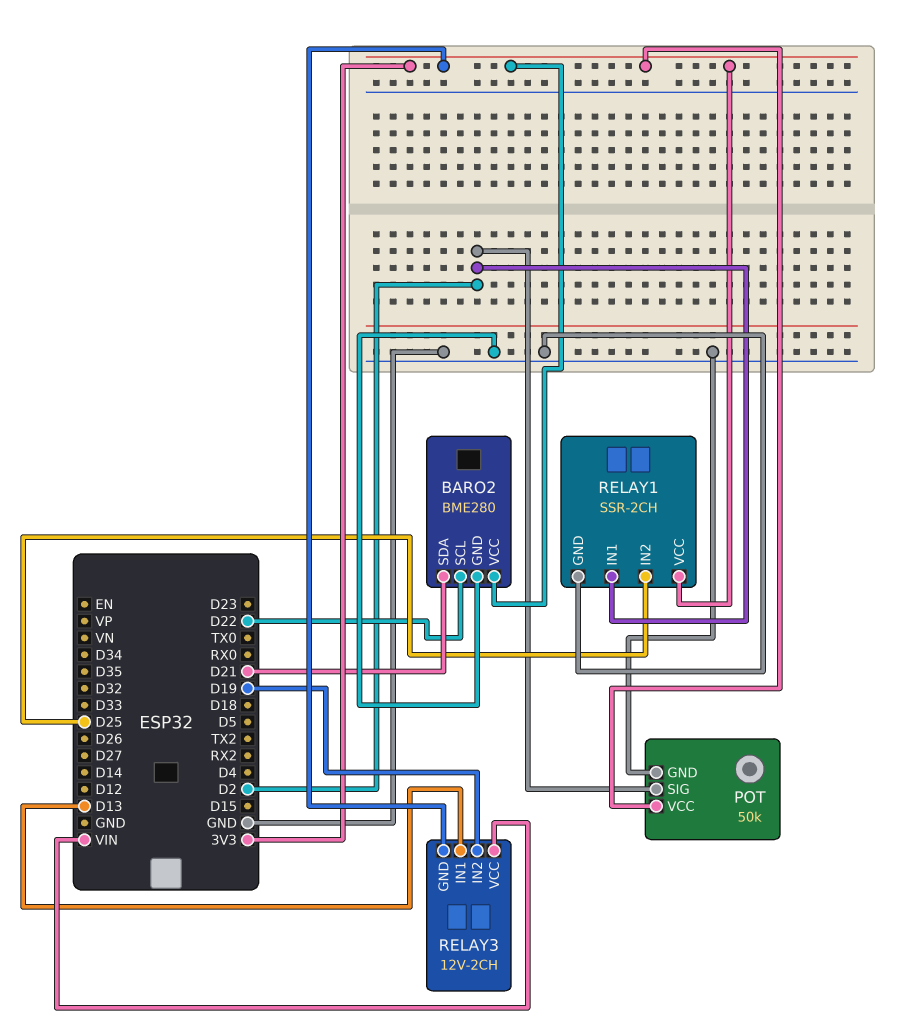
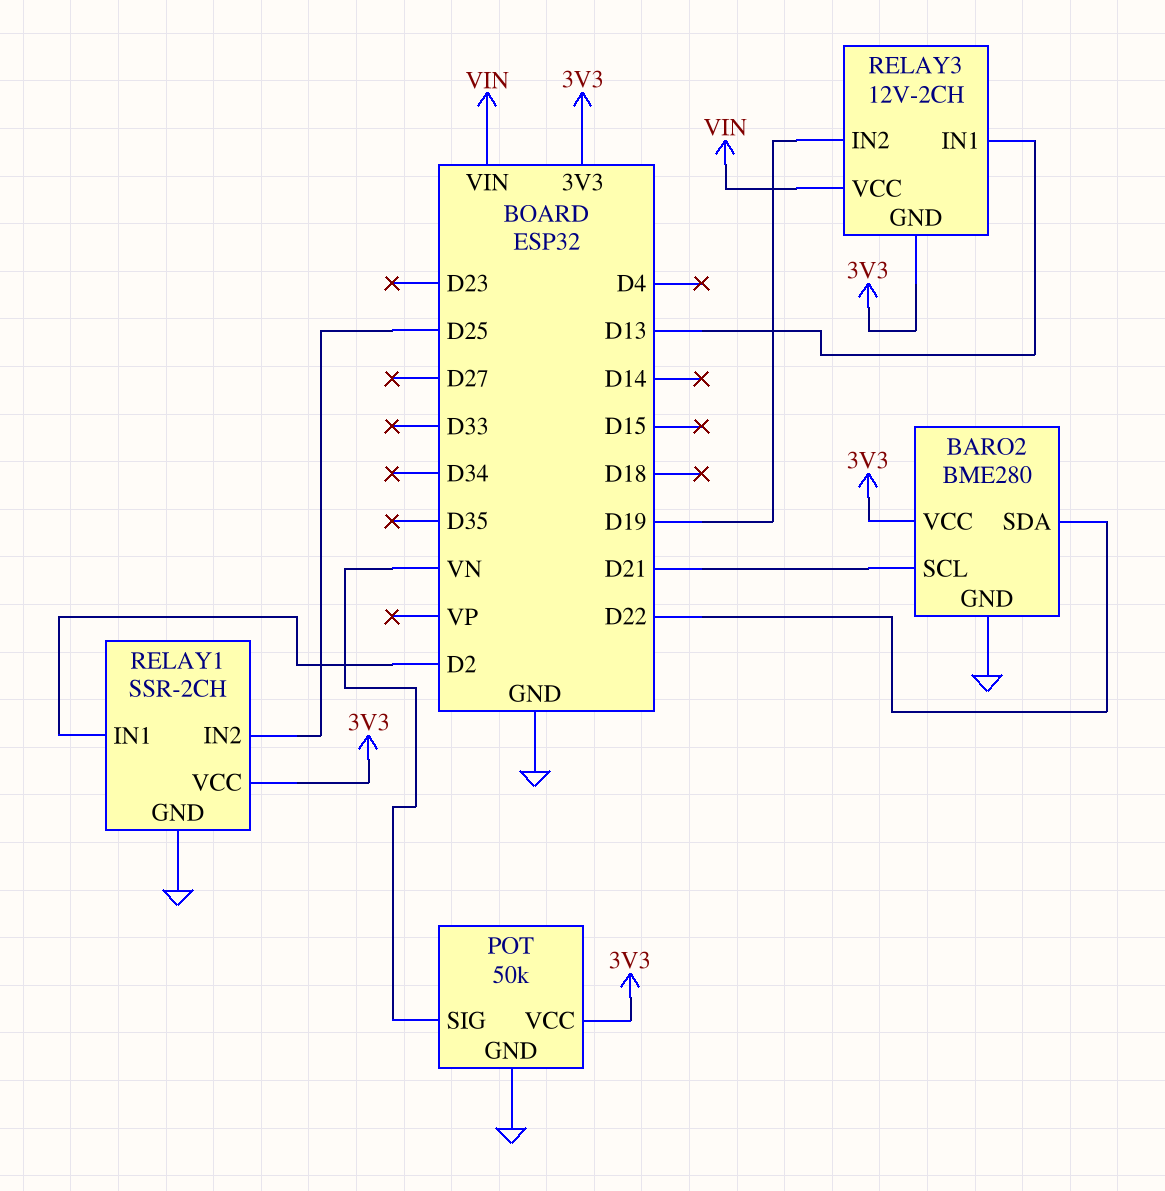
BARO2 pin SCL: D22 -> D21
BARO2 pin SDA: D21 -> D22
POT pin SIG: D2 -> VN

